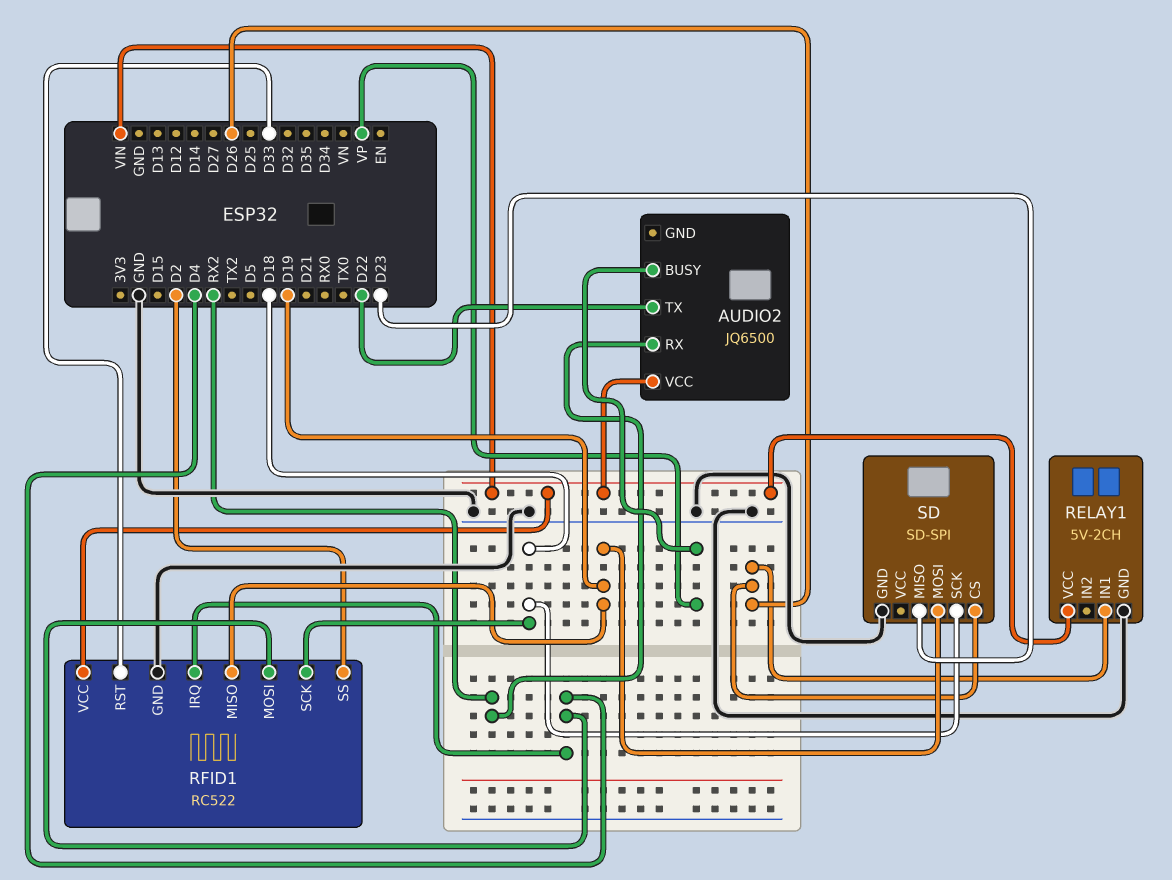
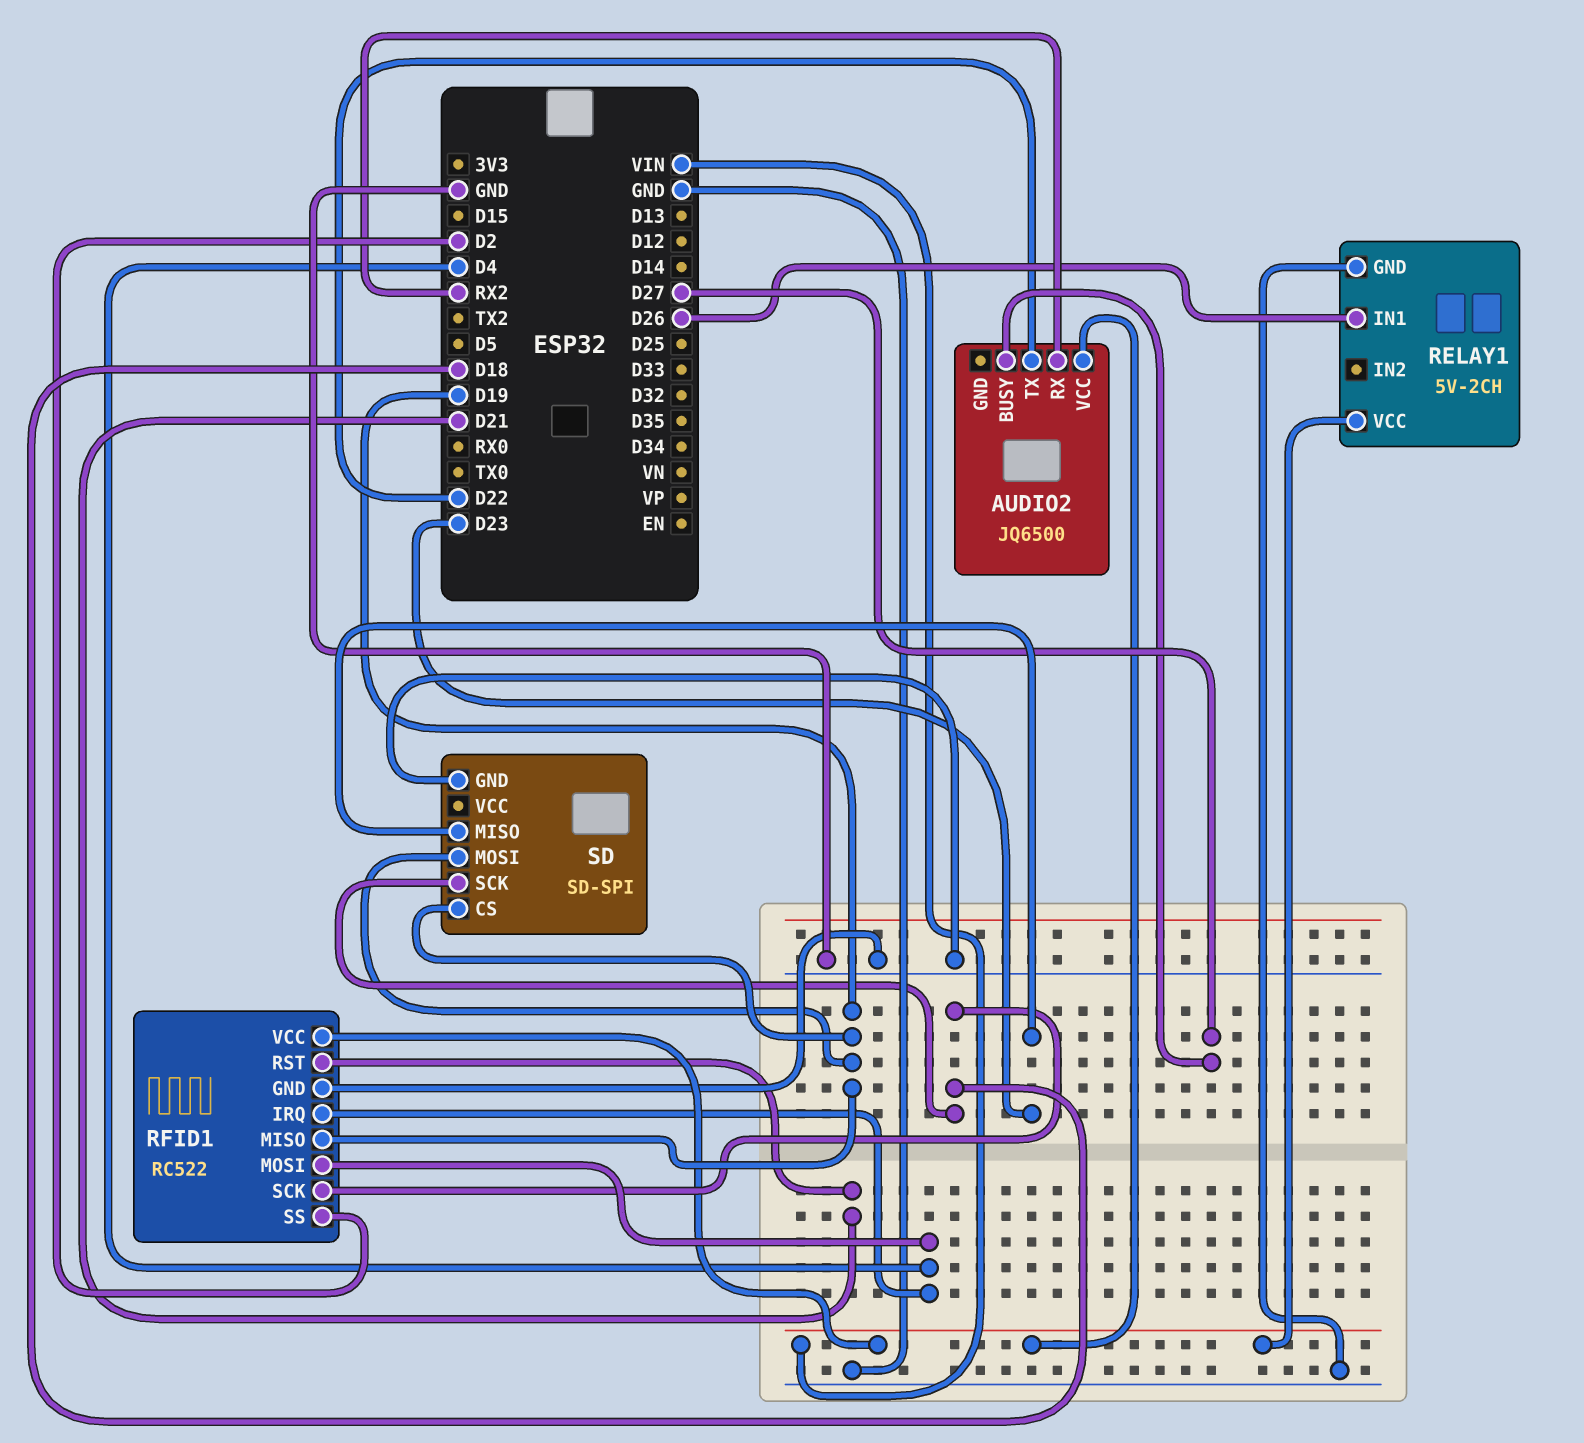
AUDIO2 pin BUSY: VP -> D27
RFID1 pin RST: D33 -> D21
SD pin CS: D26 -> D19

